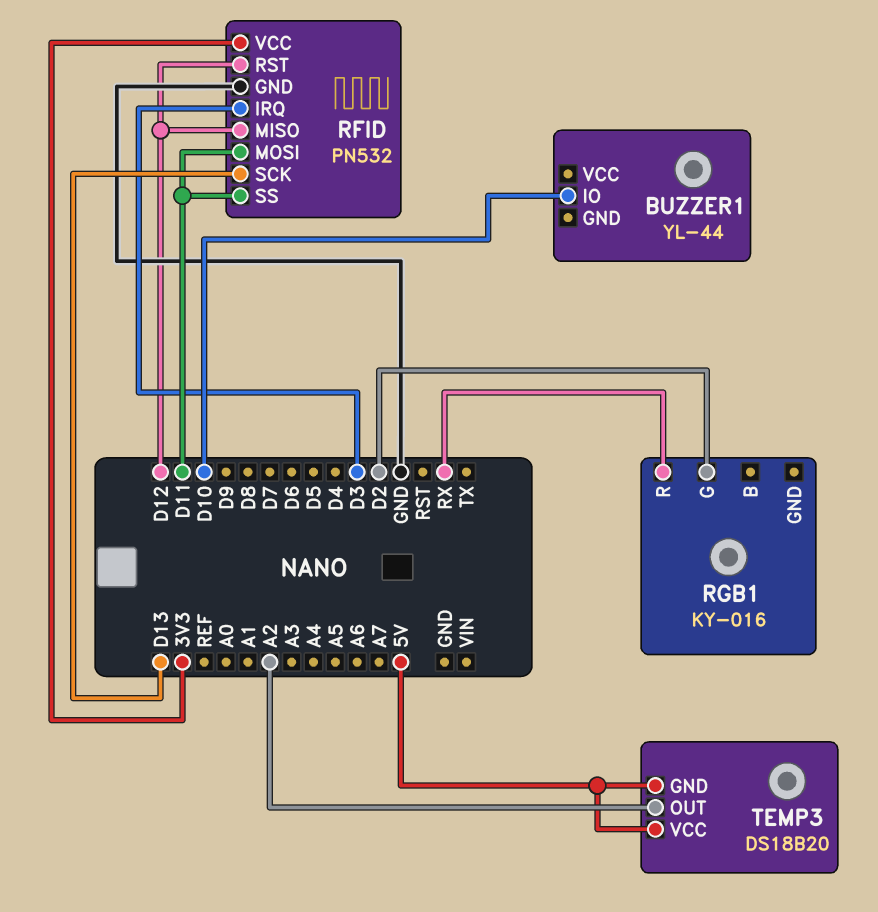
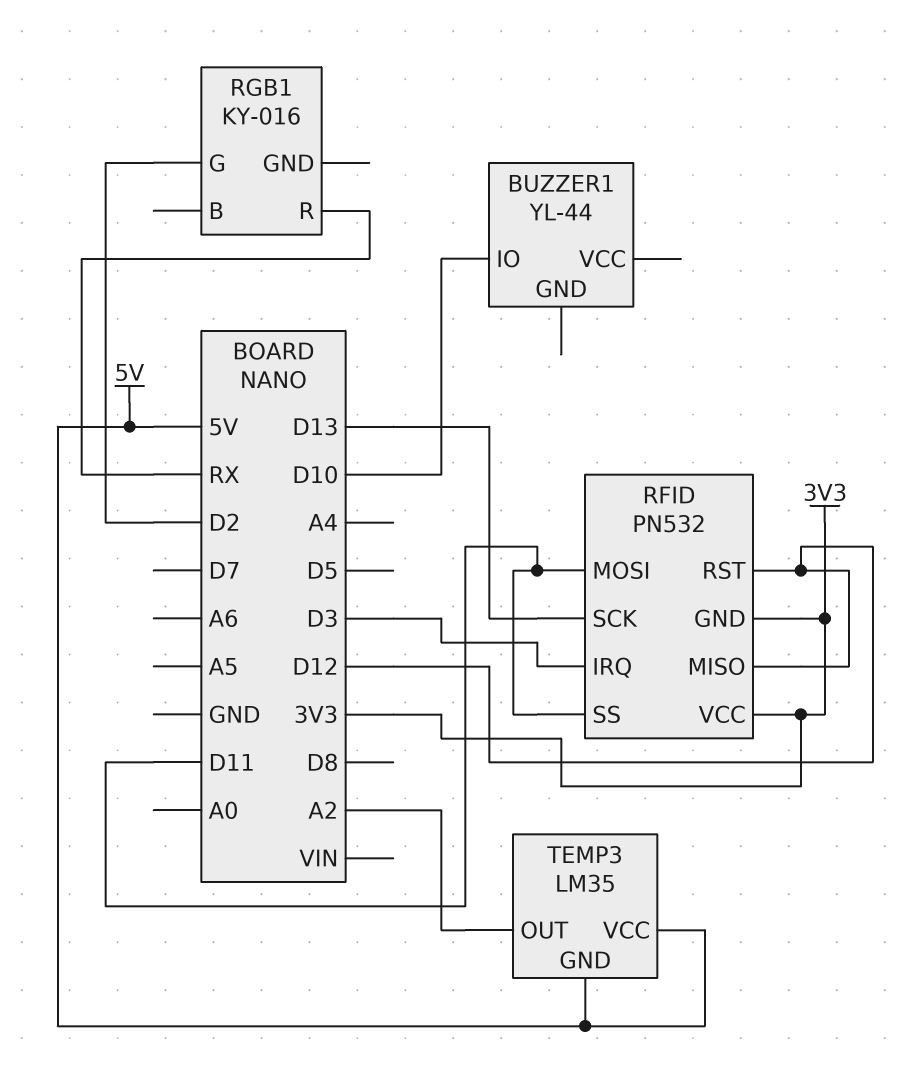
RFID pin GND: GND -> 3V3
TEMP3: DS18B20 -> LM35

